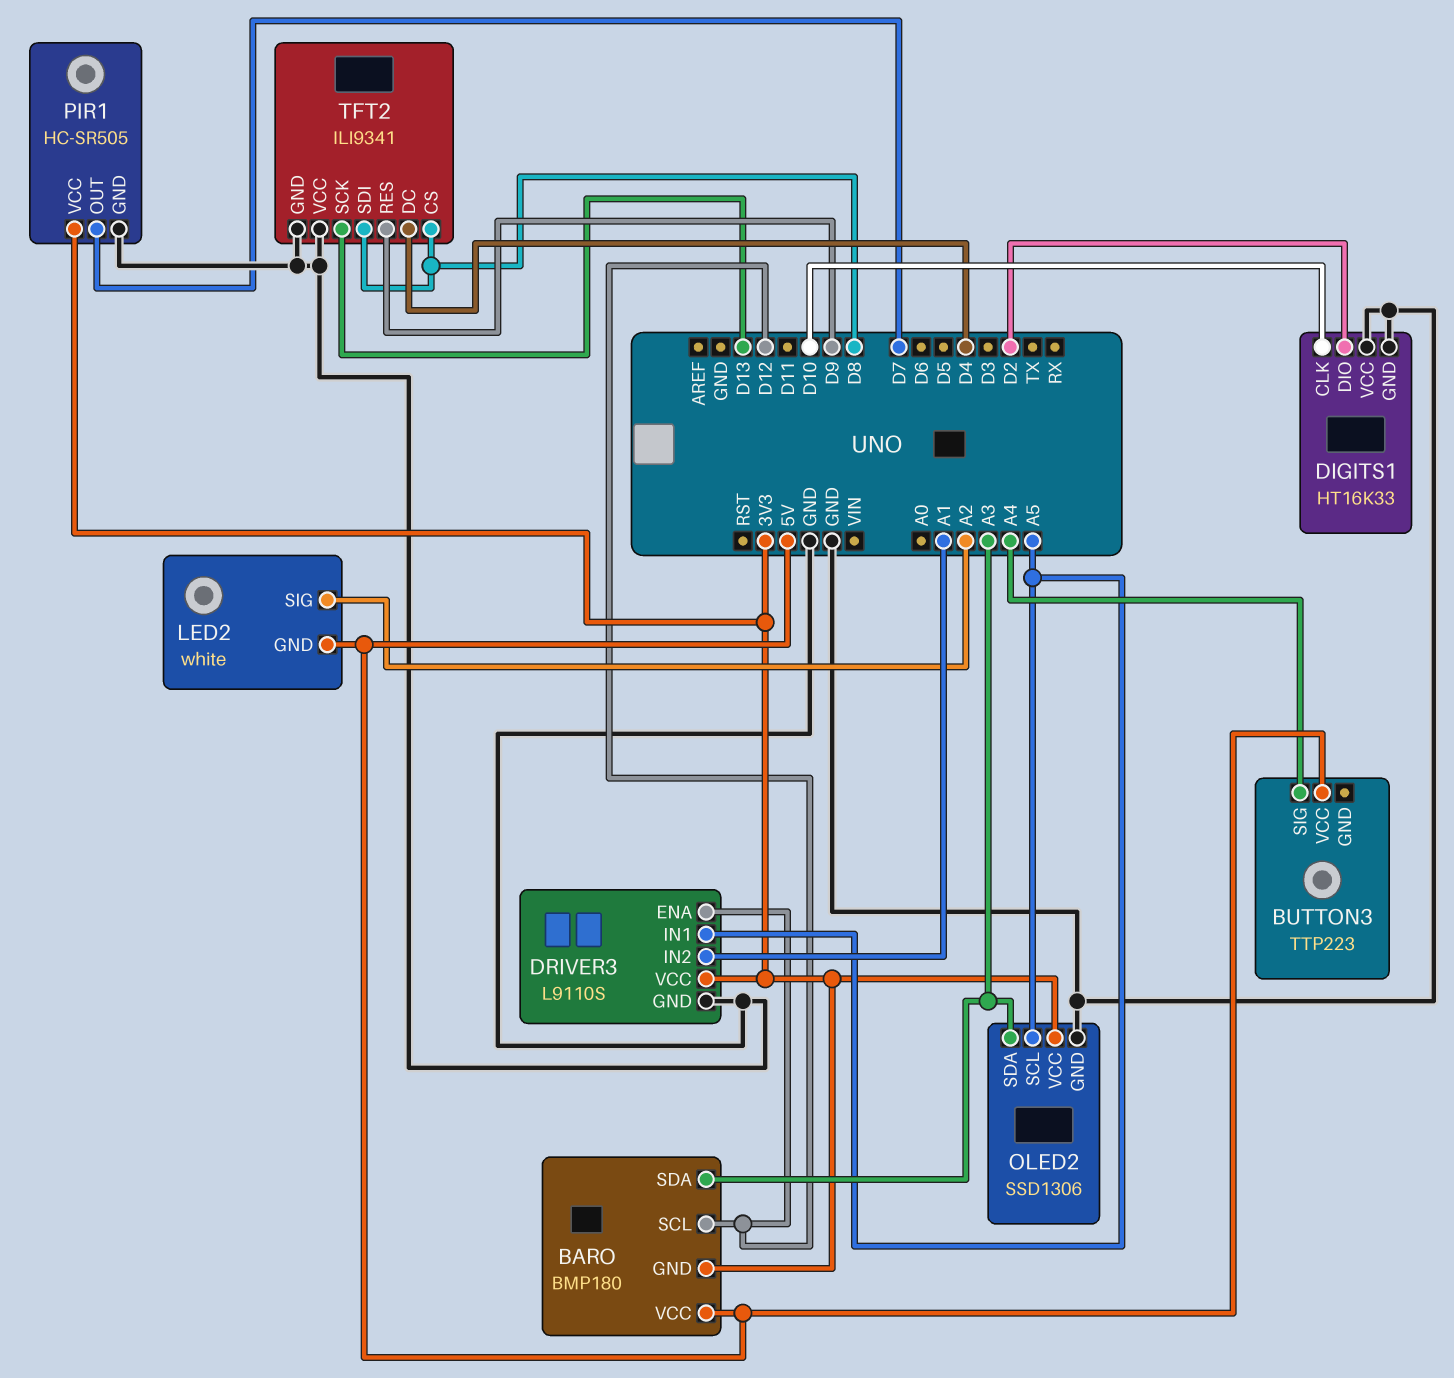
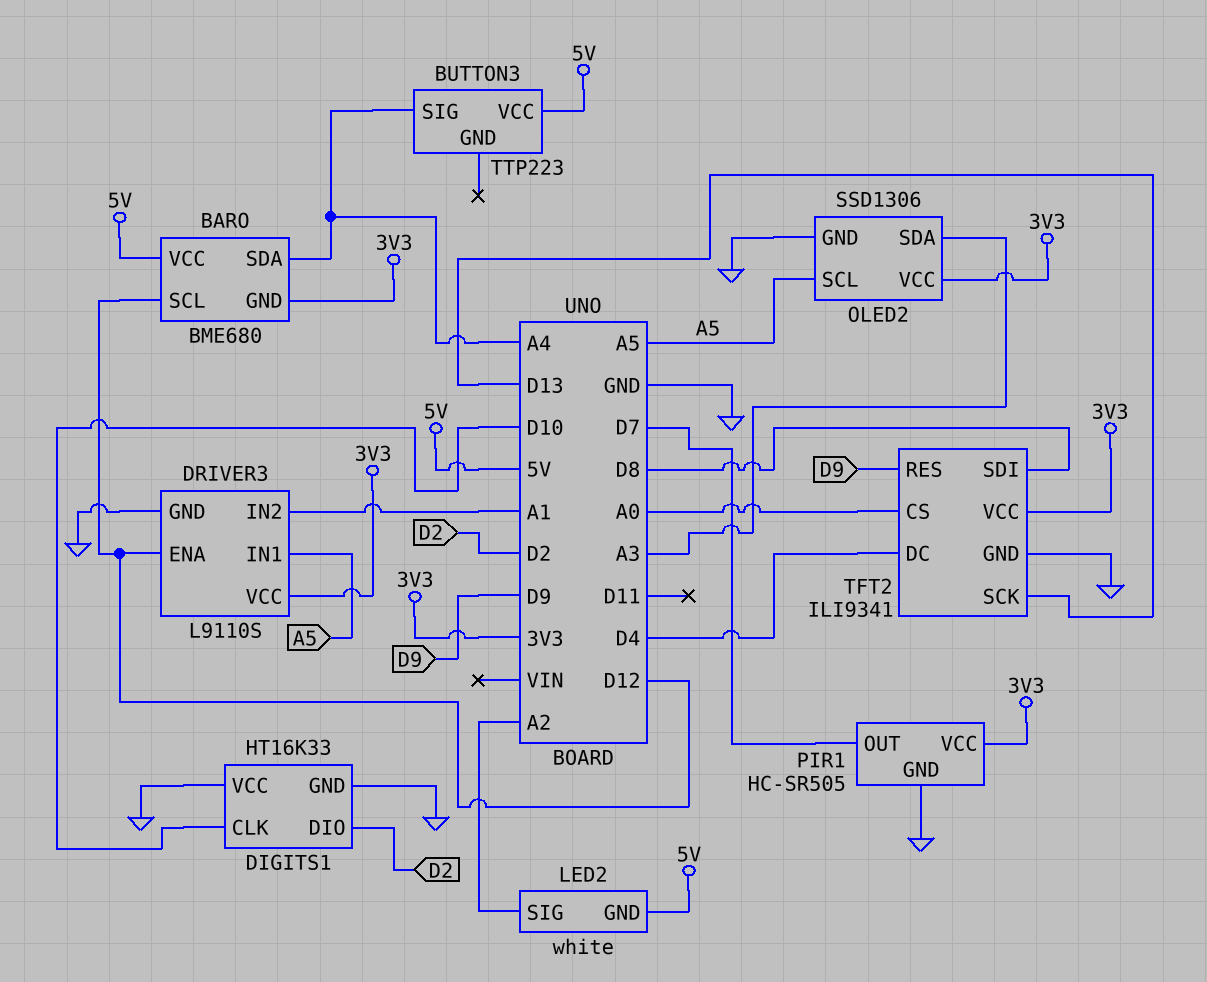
BARO: BMP180 -> BME680
BARO pin SDA: A3 -> A4
TFT2 pin CS: D8 -> A0
TFT2 pin VCC: GND -> 3V3

